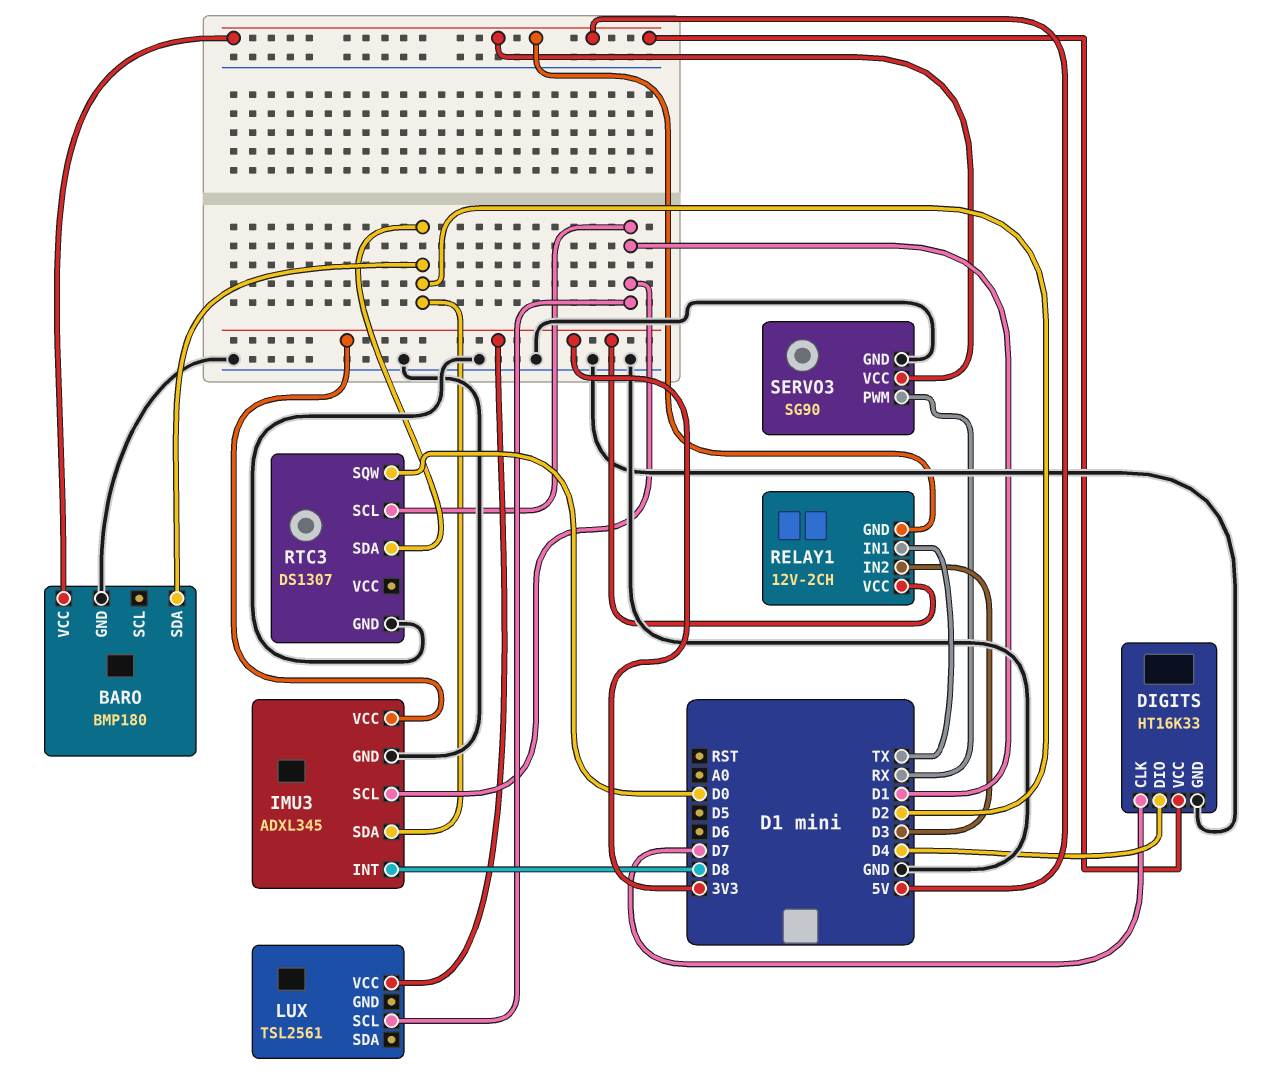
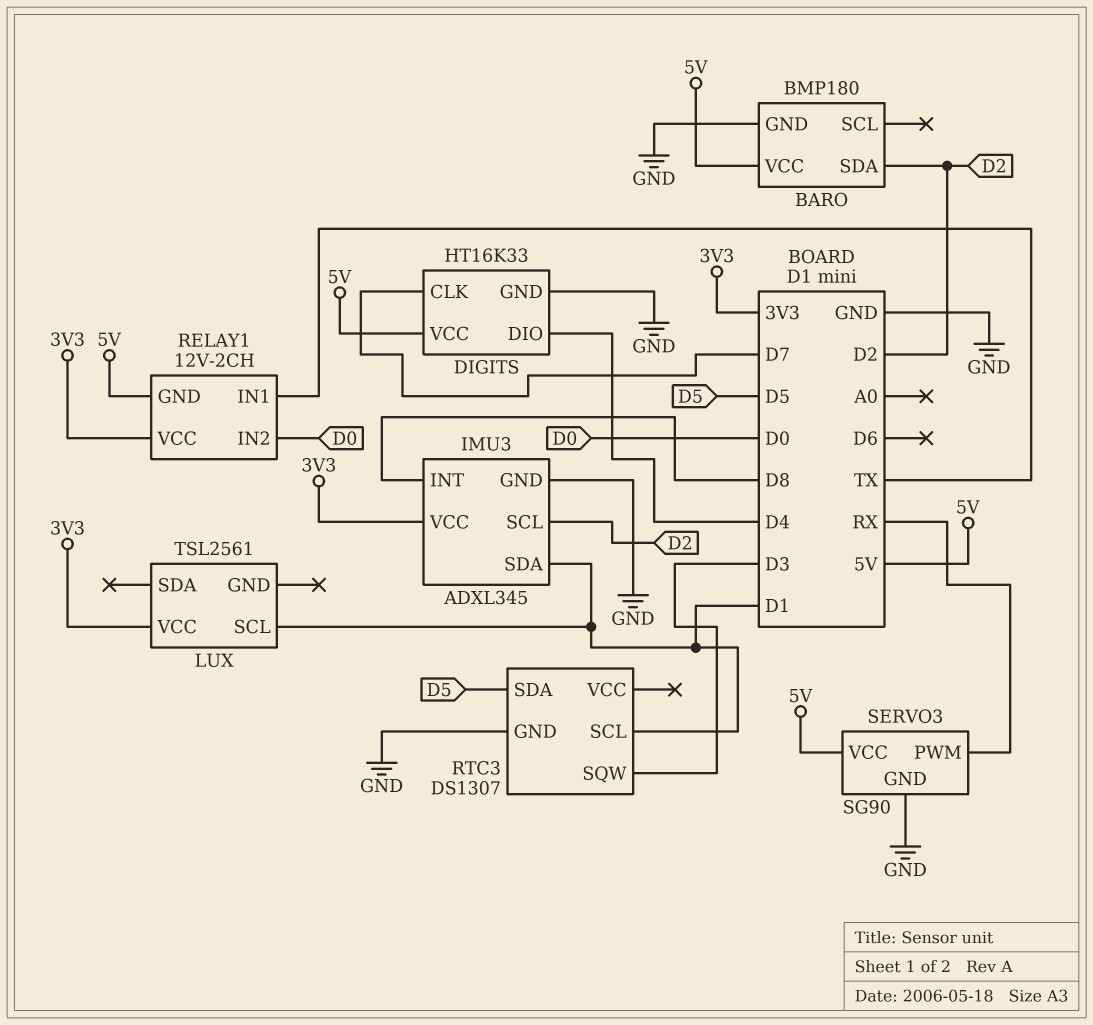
IMU3 pin SCL: D1 -> D2
IMU3 pin SDA: D2 -> D1
RELAY1 pin IN2: D3 -> D0
RTC3 pin SDA: D2 -> D5
RTC3 pin SQW: D0 -> D3

